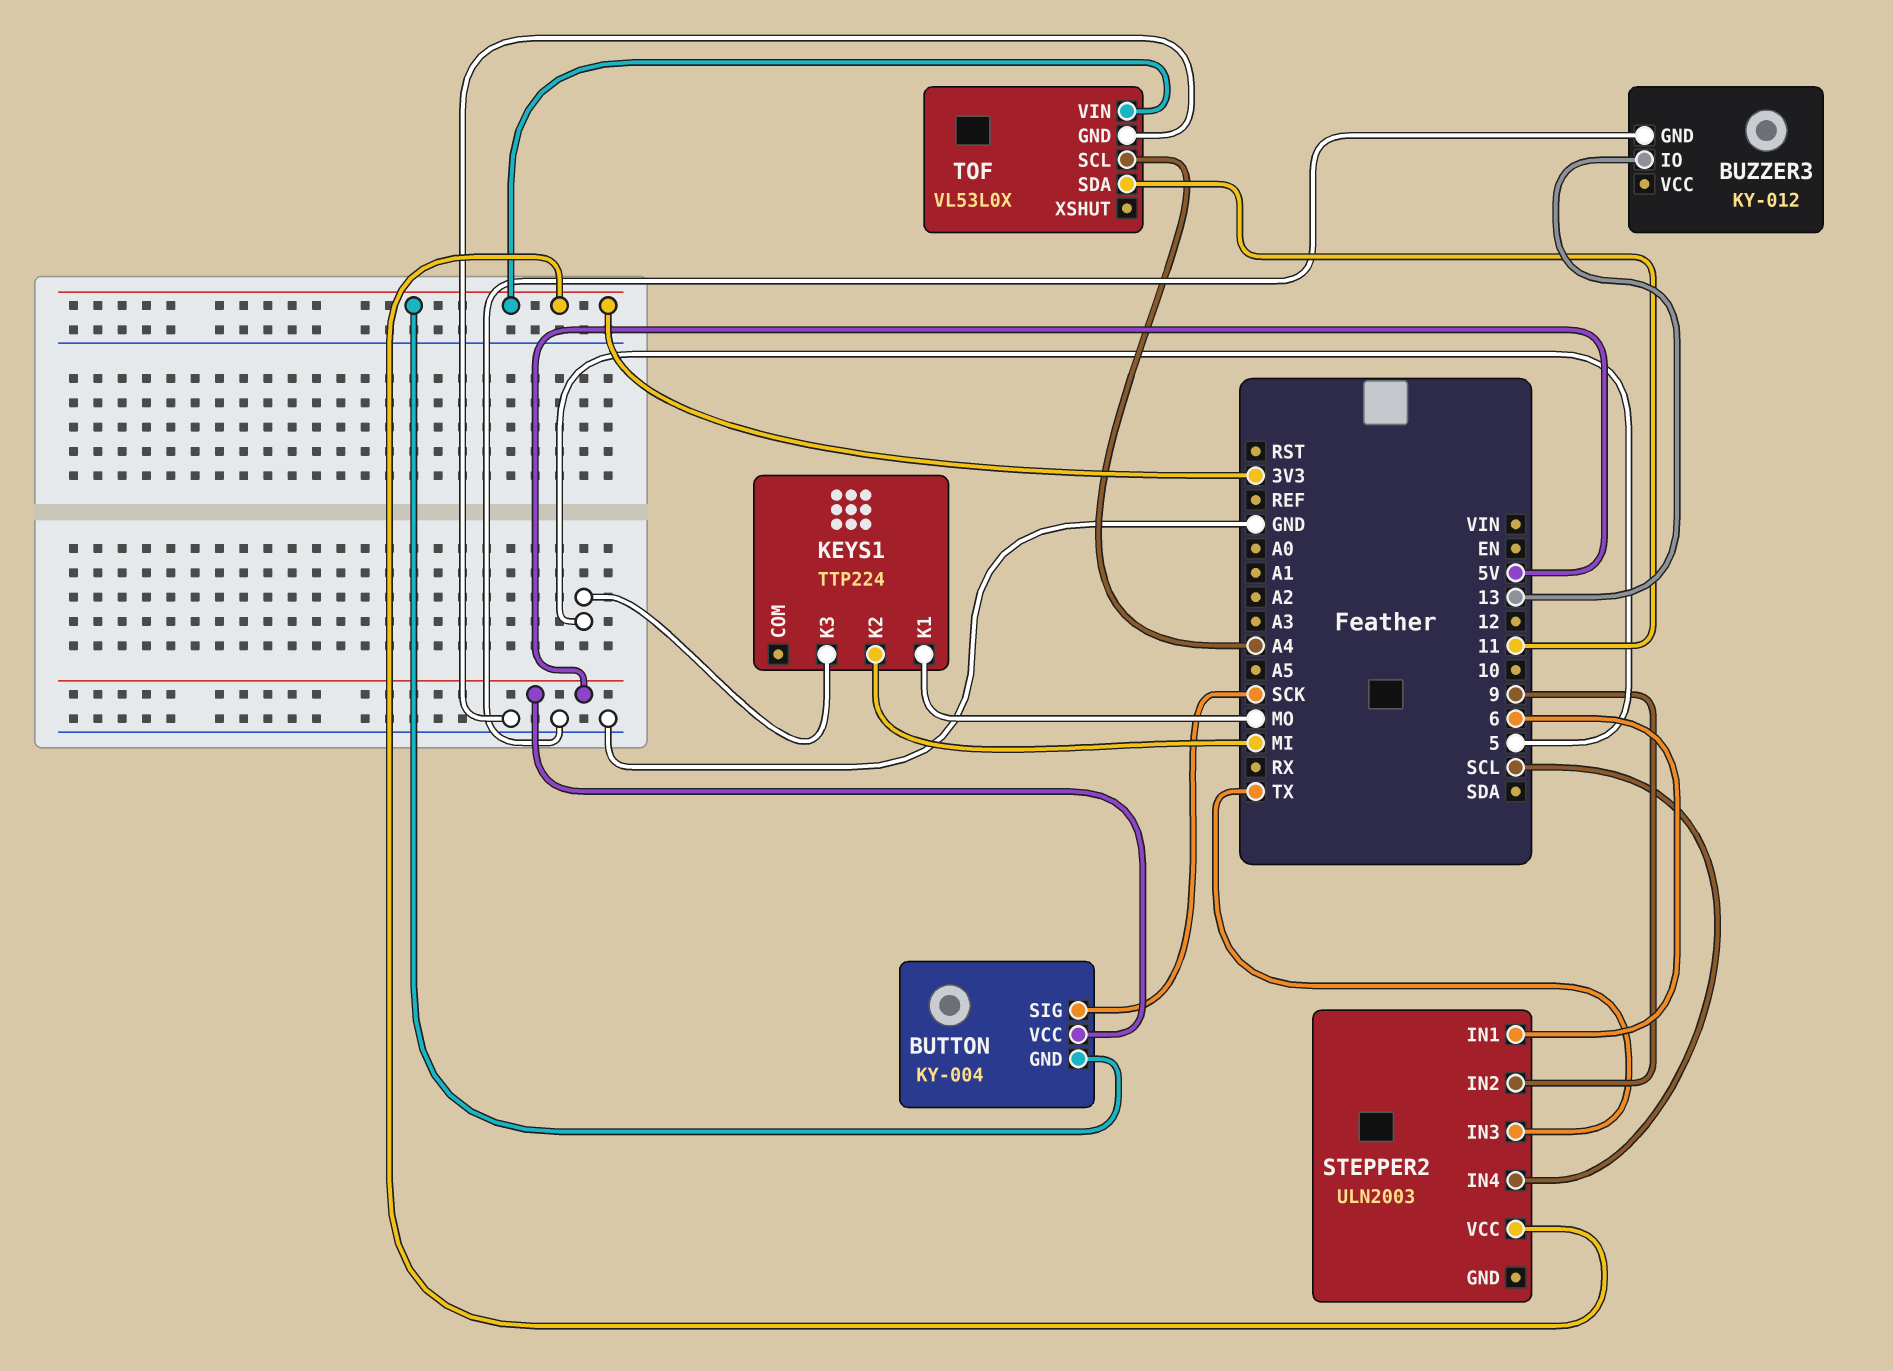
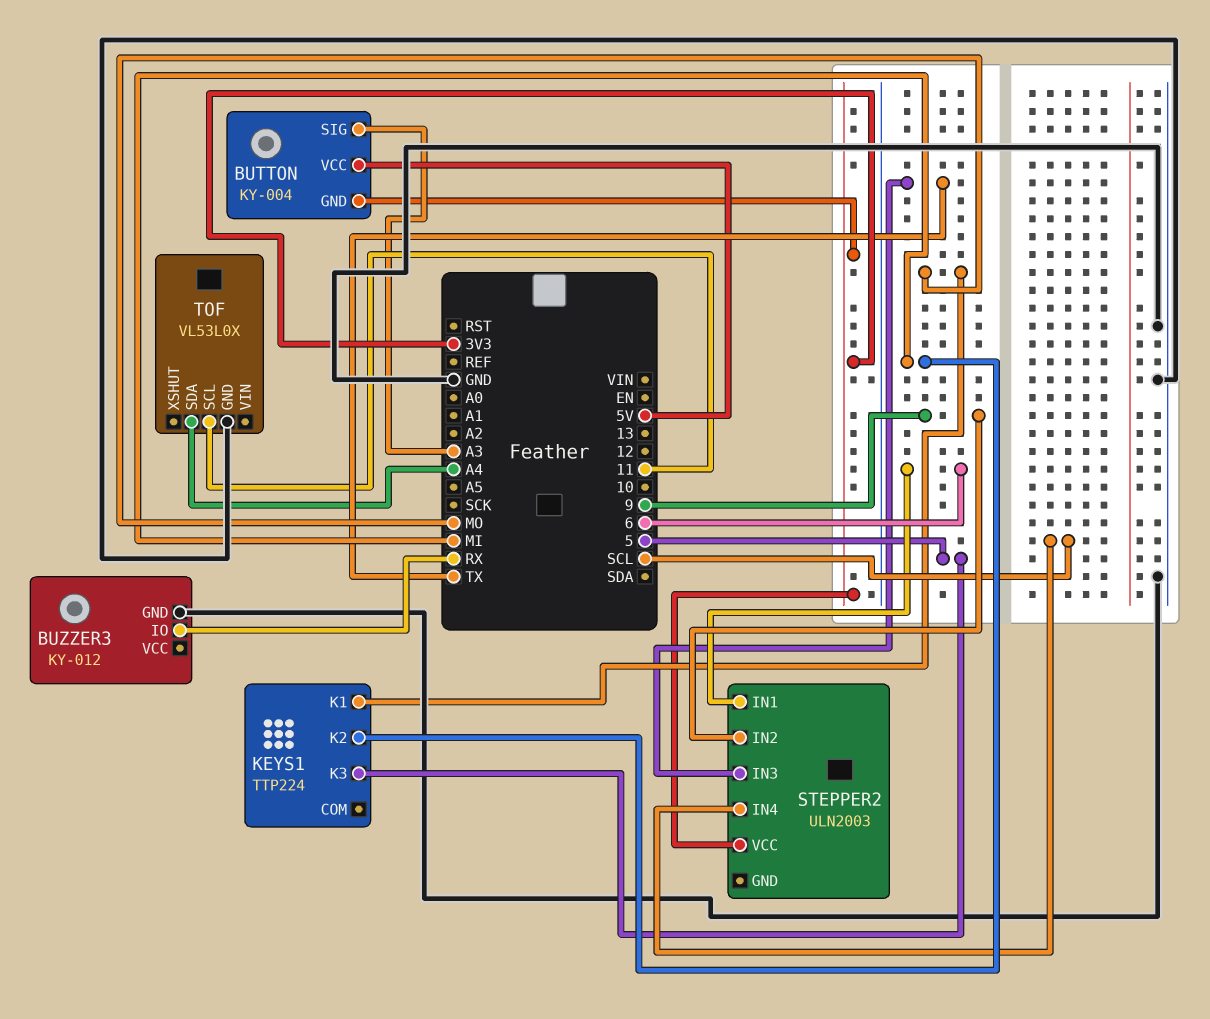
BUTTON pin SIG: SCK -> A3
BUZZER3 pin IO: 13 -> RX
TOF pin SCL: A4 -> 11
TOF pin SDA: 11 -> A4
TOF pin VIN: 3V3 -> none

